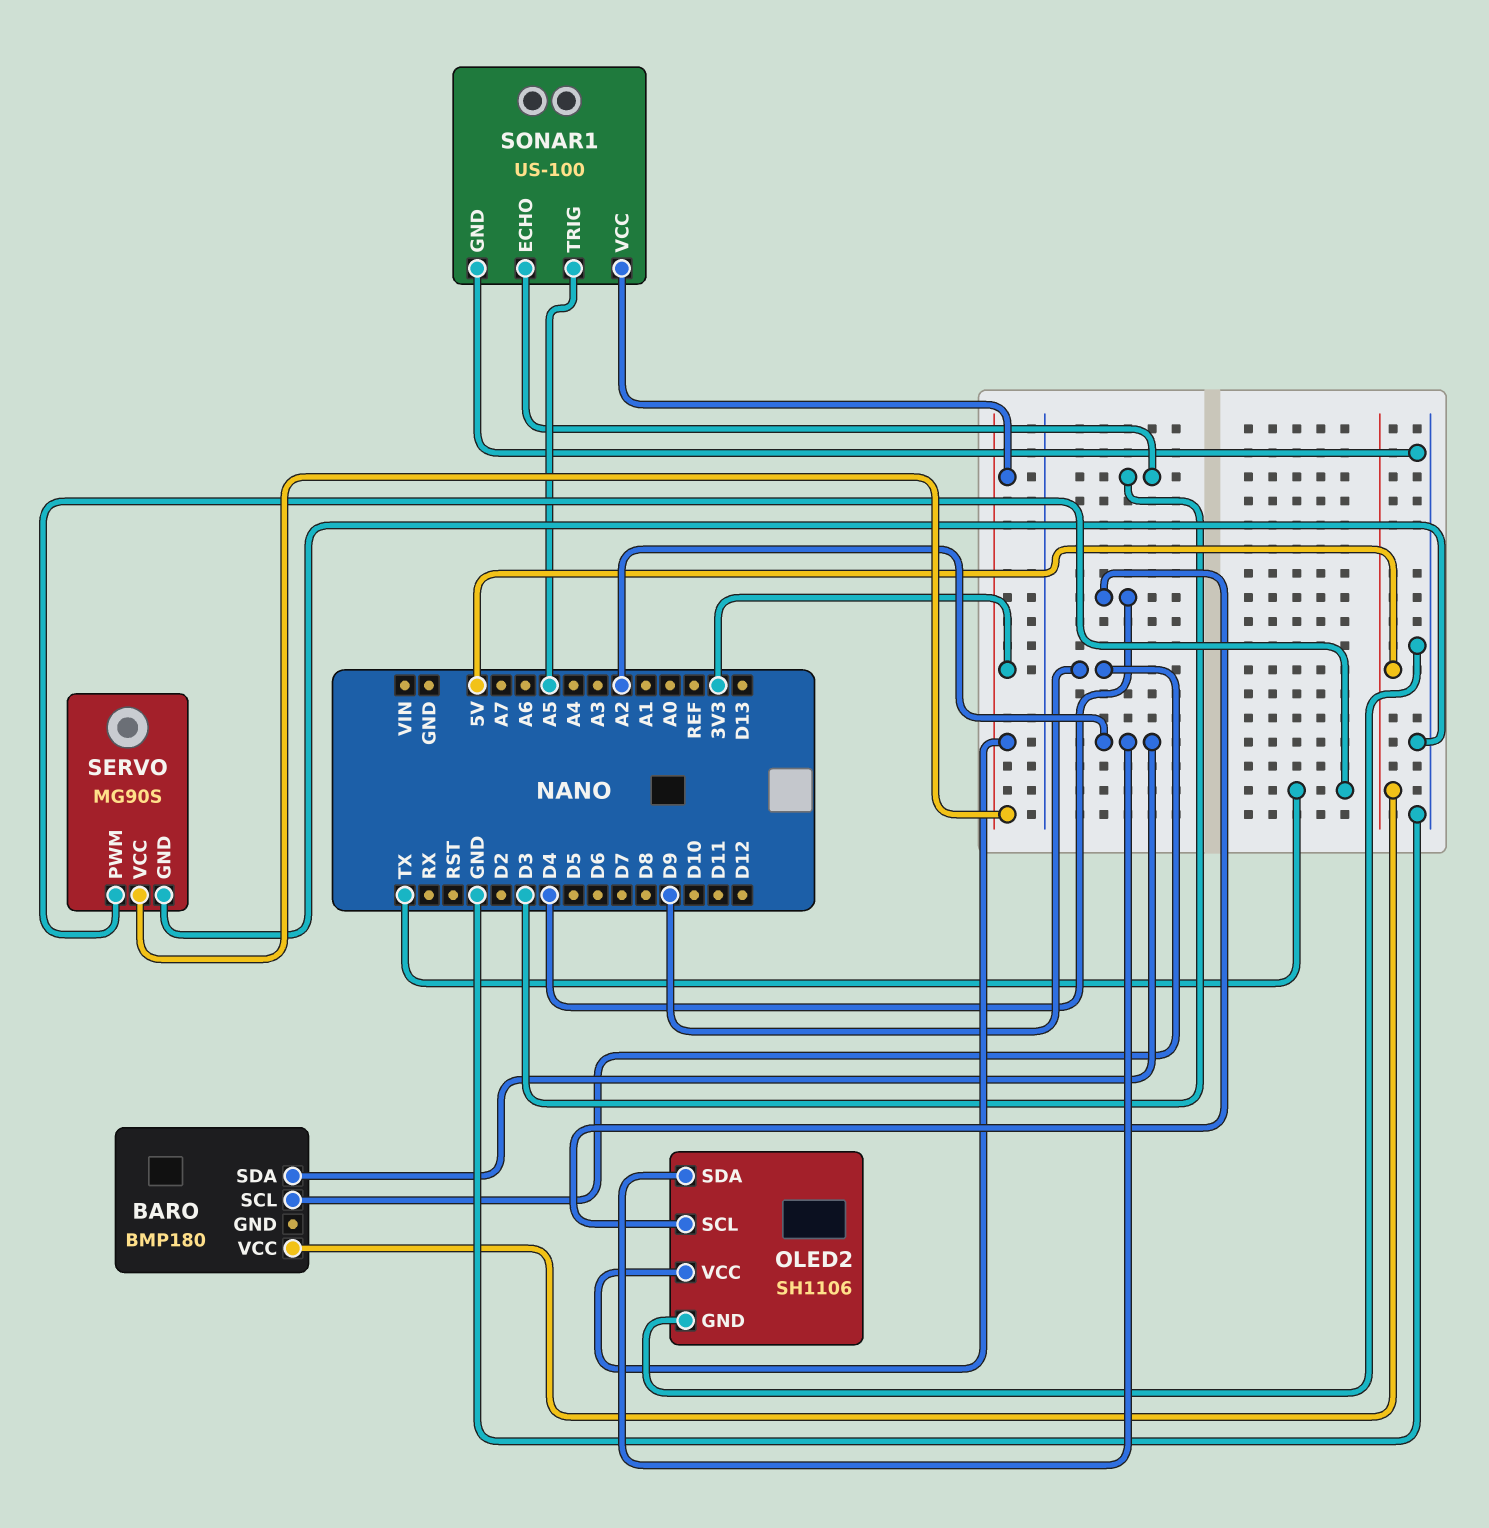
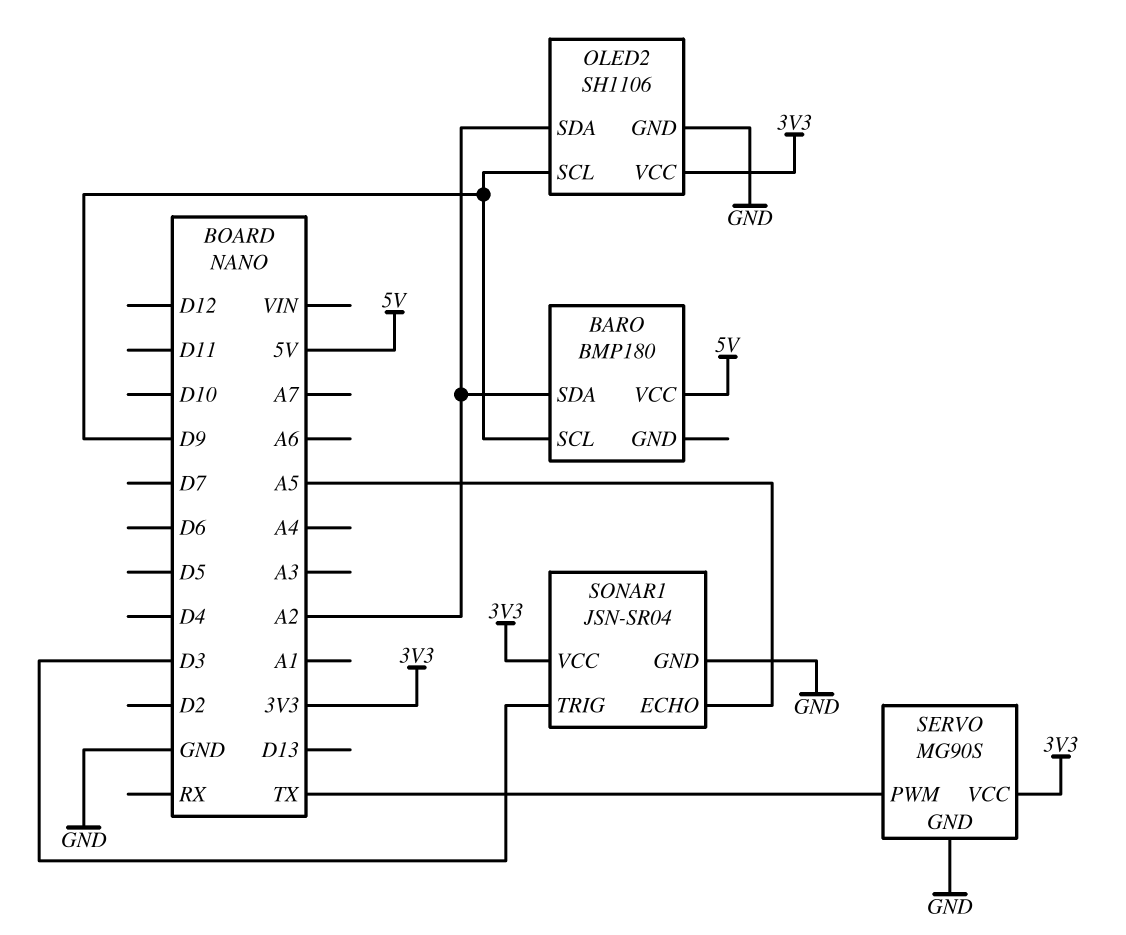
OLED2 pin SCL: D4 -> D9
SONAR1: US-100 -> JSN-SR04
SONAR1 pin ECHO: D3 -> A5
SONAR1 pin TRIG: A5 -> D3

